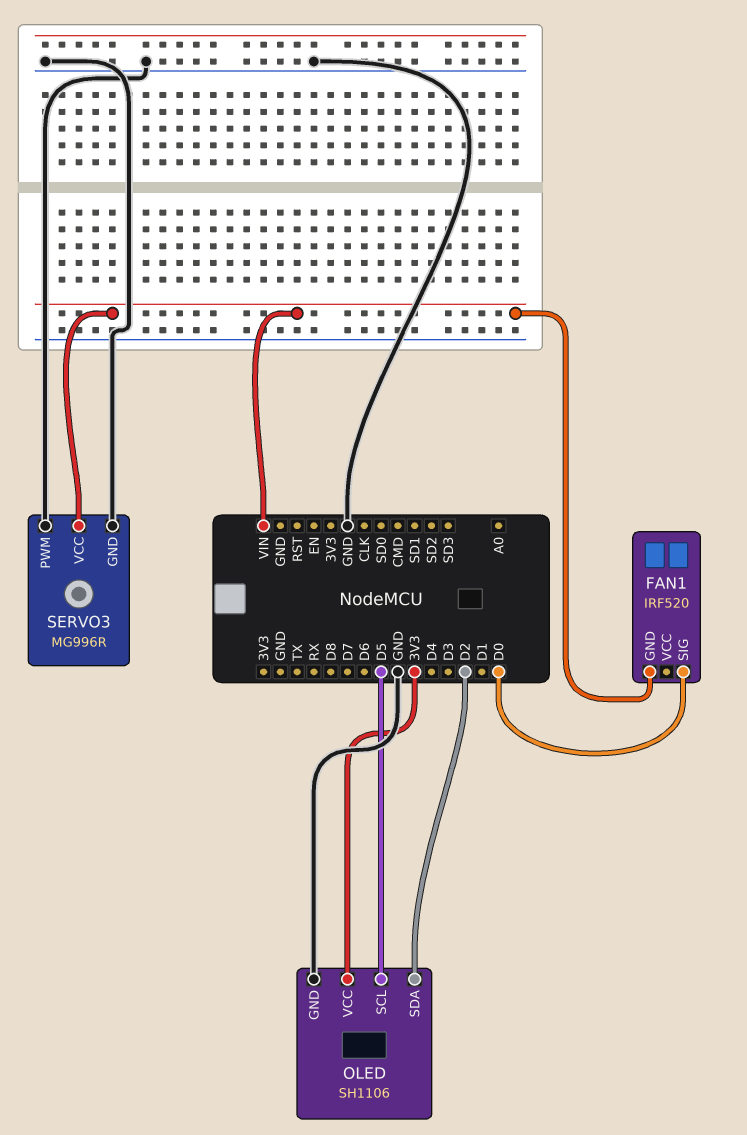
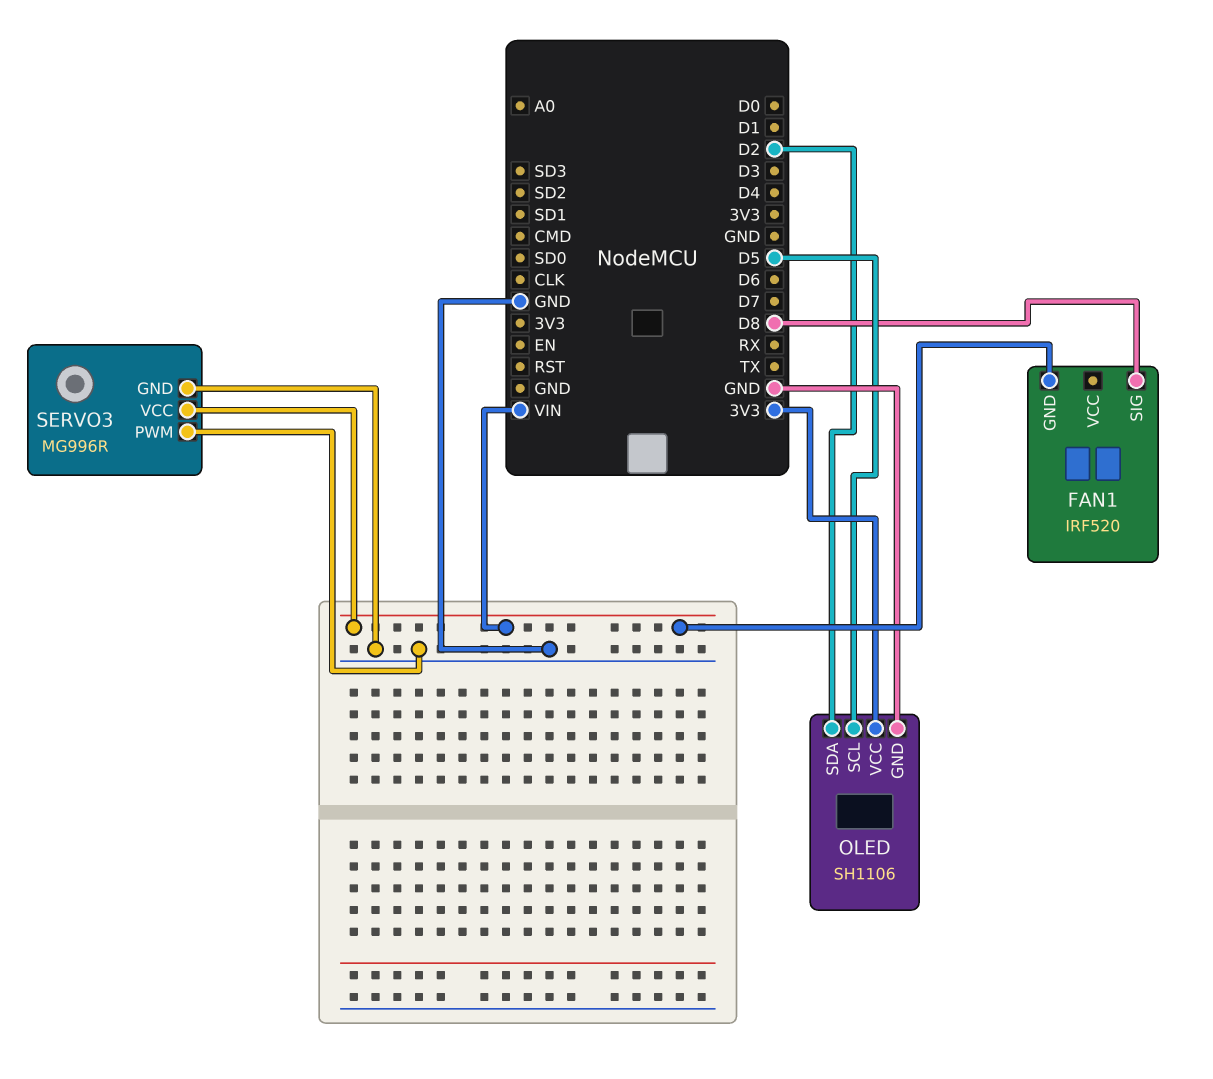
FAN1 pin SIG: D0 -> D8

